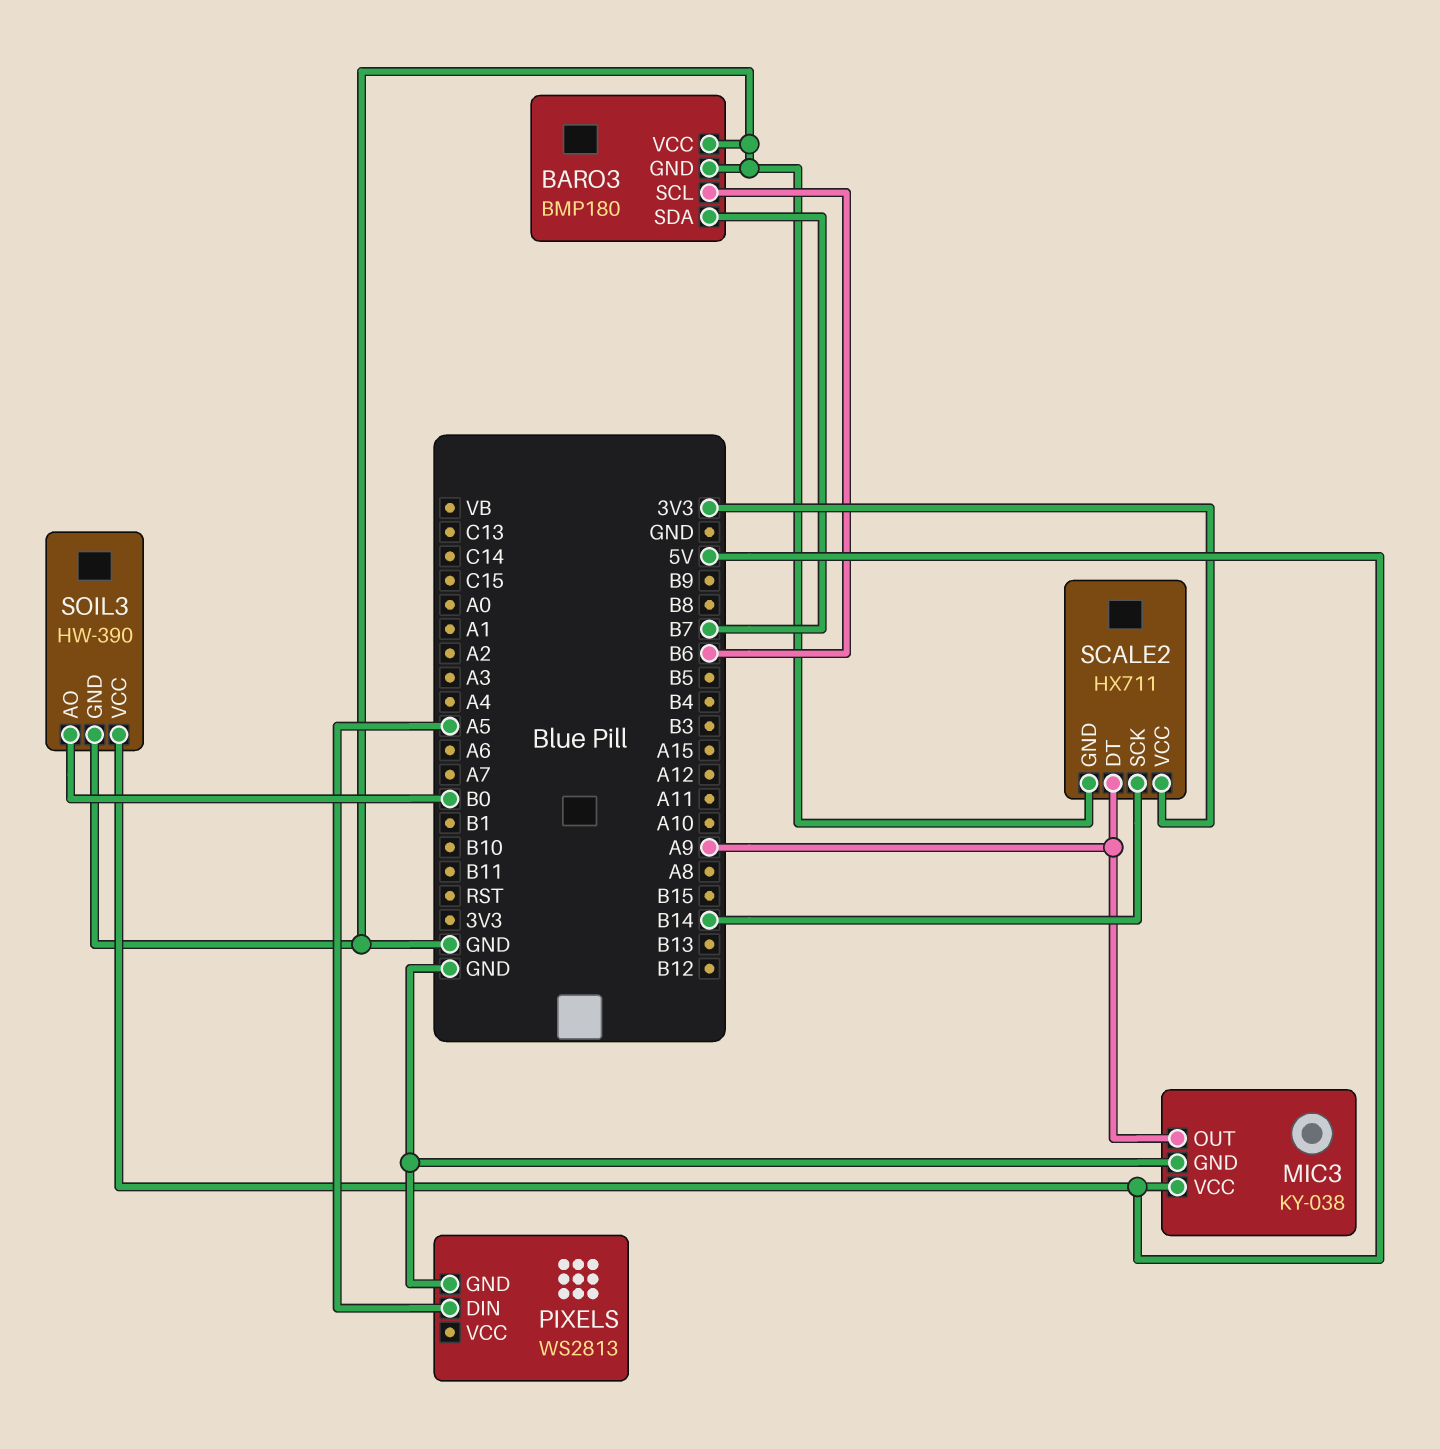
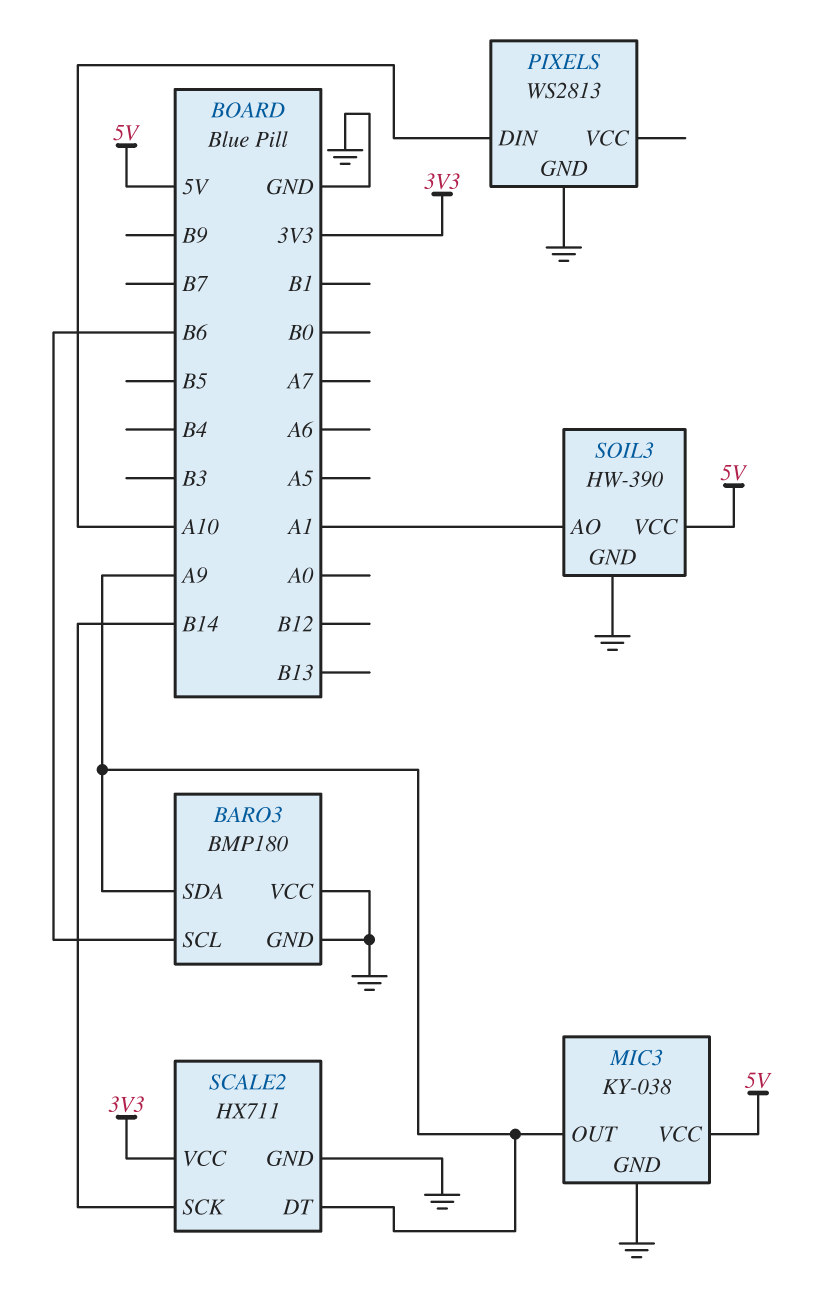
BARO3 pin SDA: B7 -> A9
PIXELS pin DIN: A5 -> A10
SOIL3 pin AO: B0 -> A1

